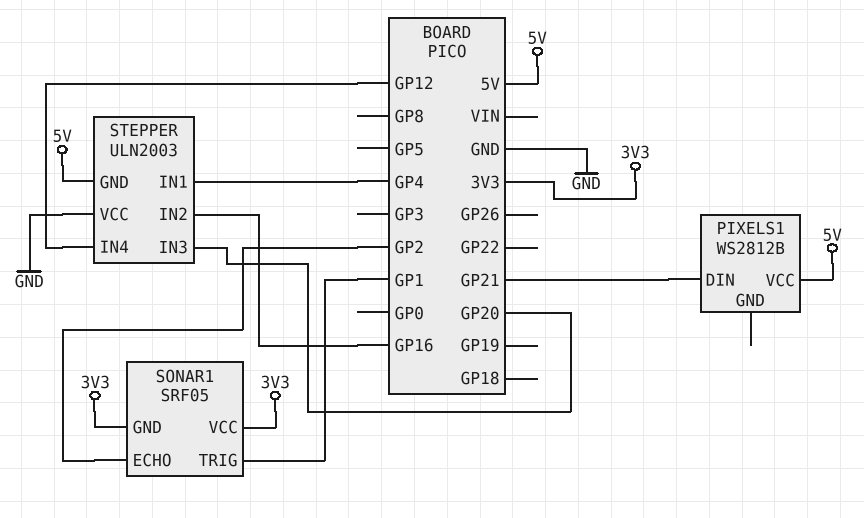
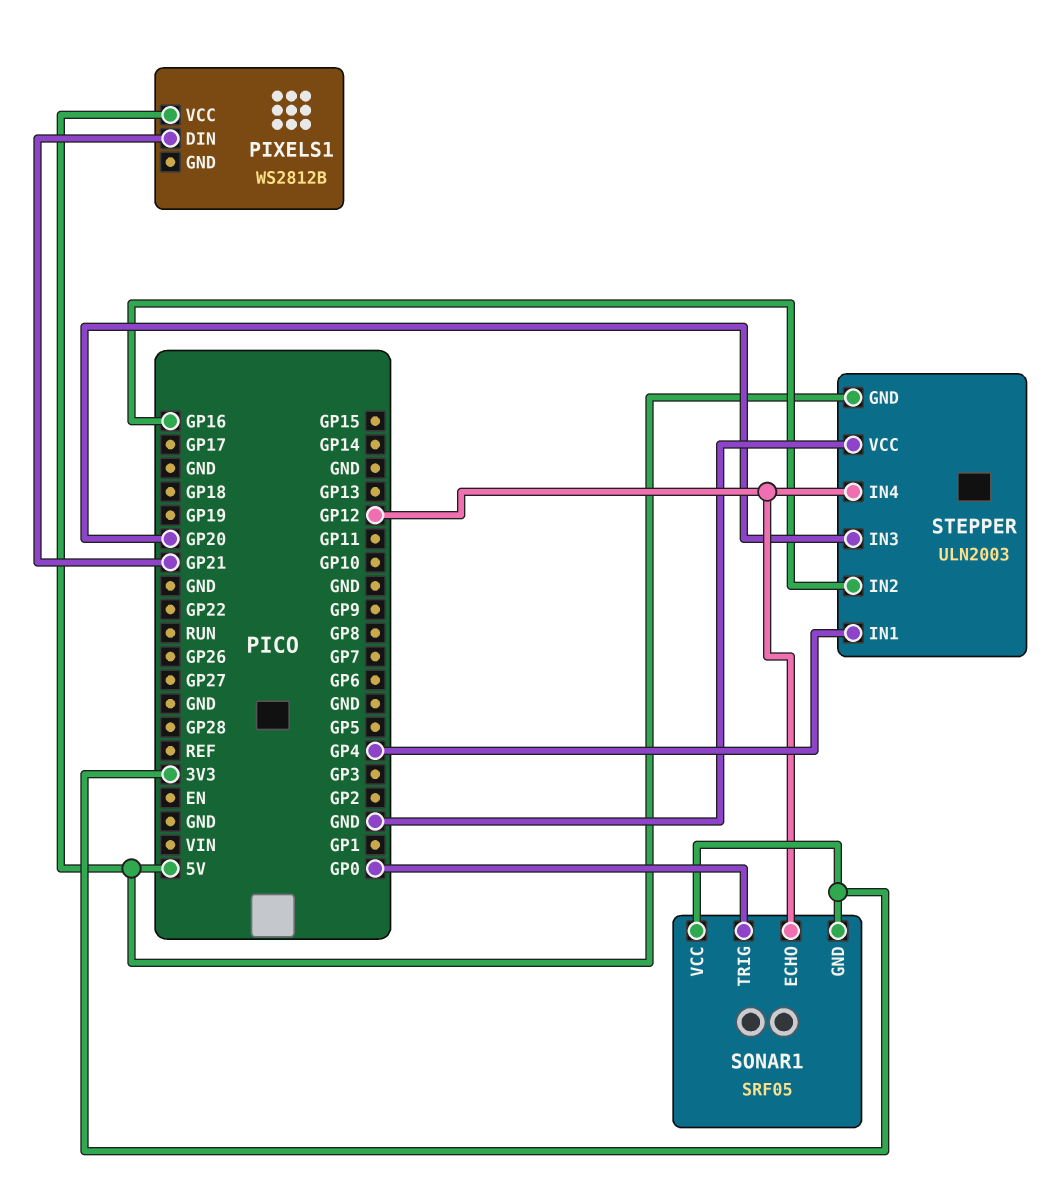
SONAR1 pin ECHO: GP2 -> GP12
SONAR1 pin TRIG: GP1 -> GP0

